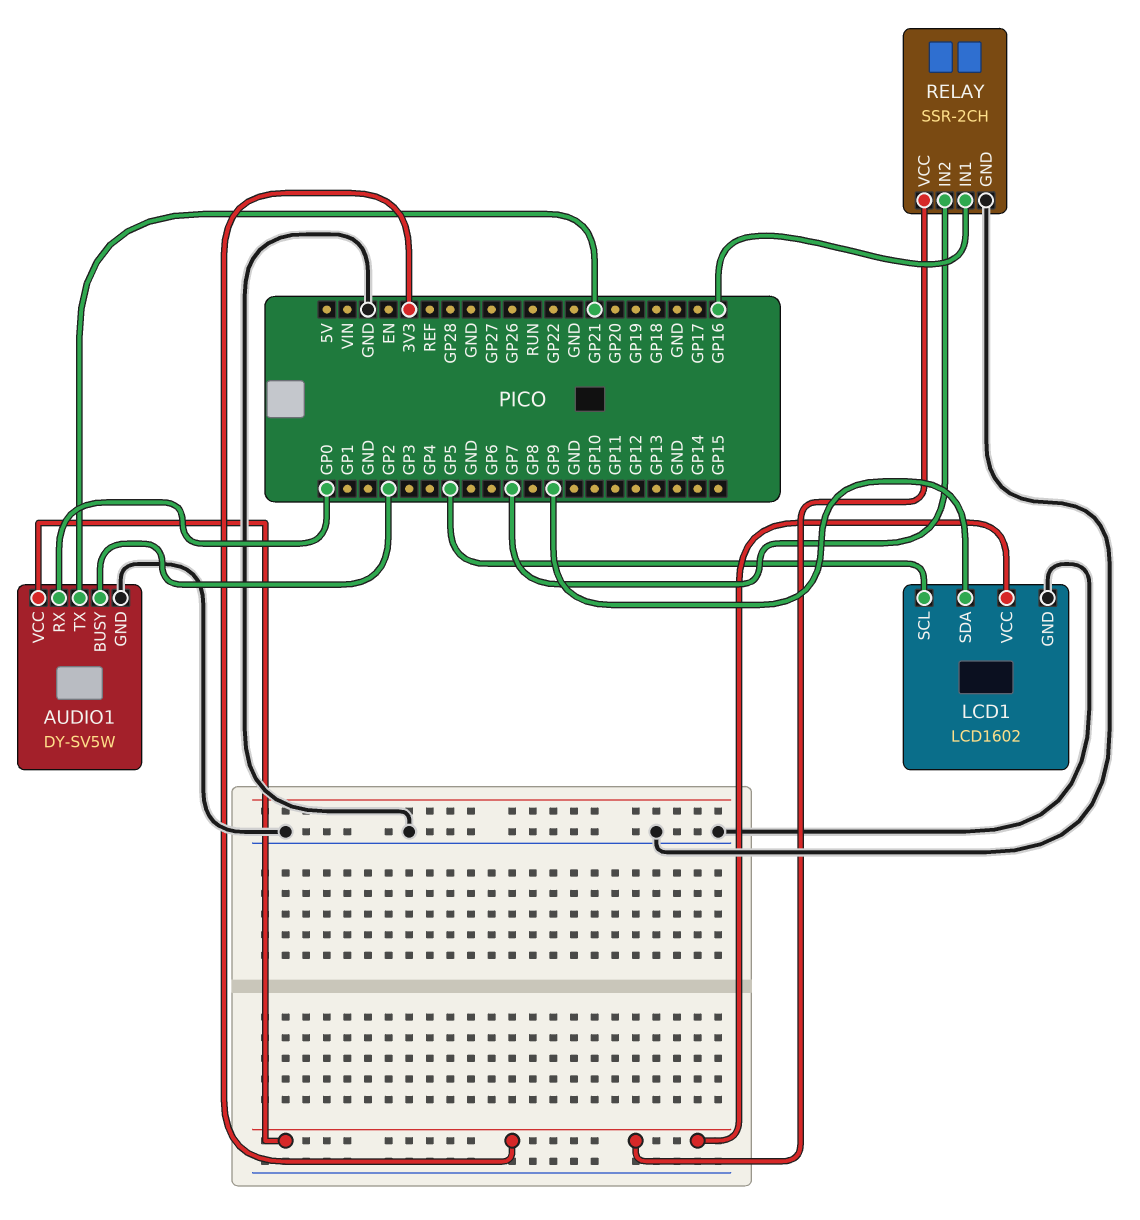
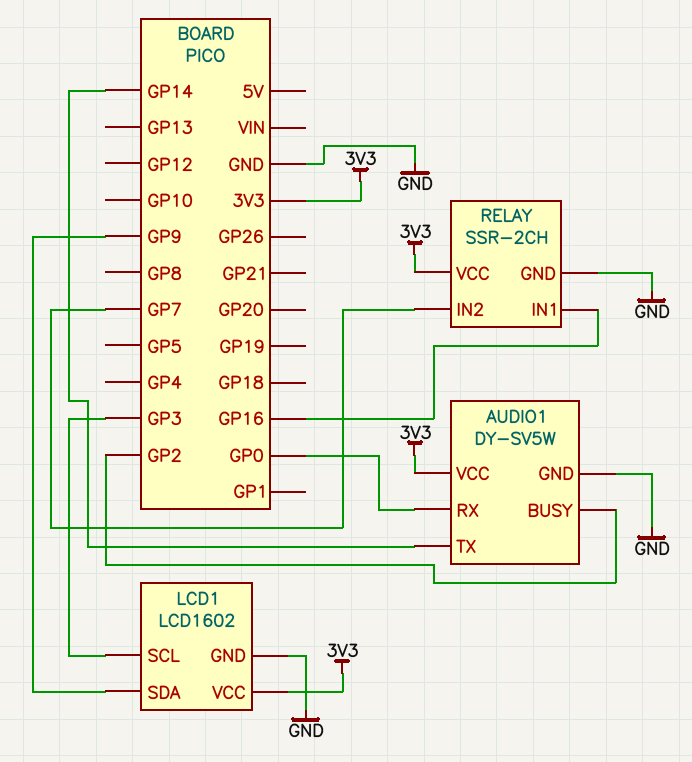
AUDIO1 pin TX: GP21 -> GP14
LCD1 pin SCL: GP5 -> GP3

